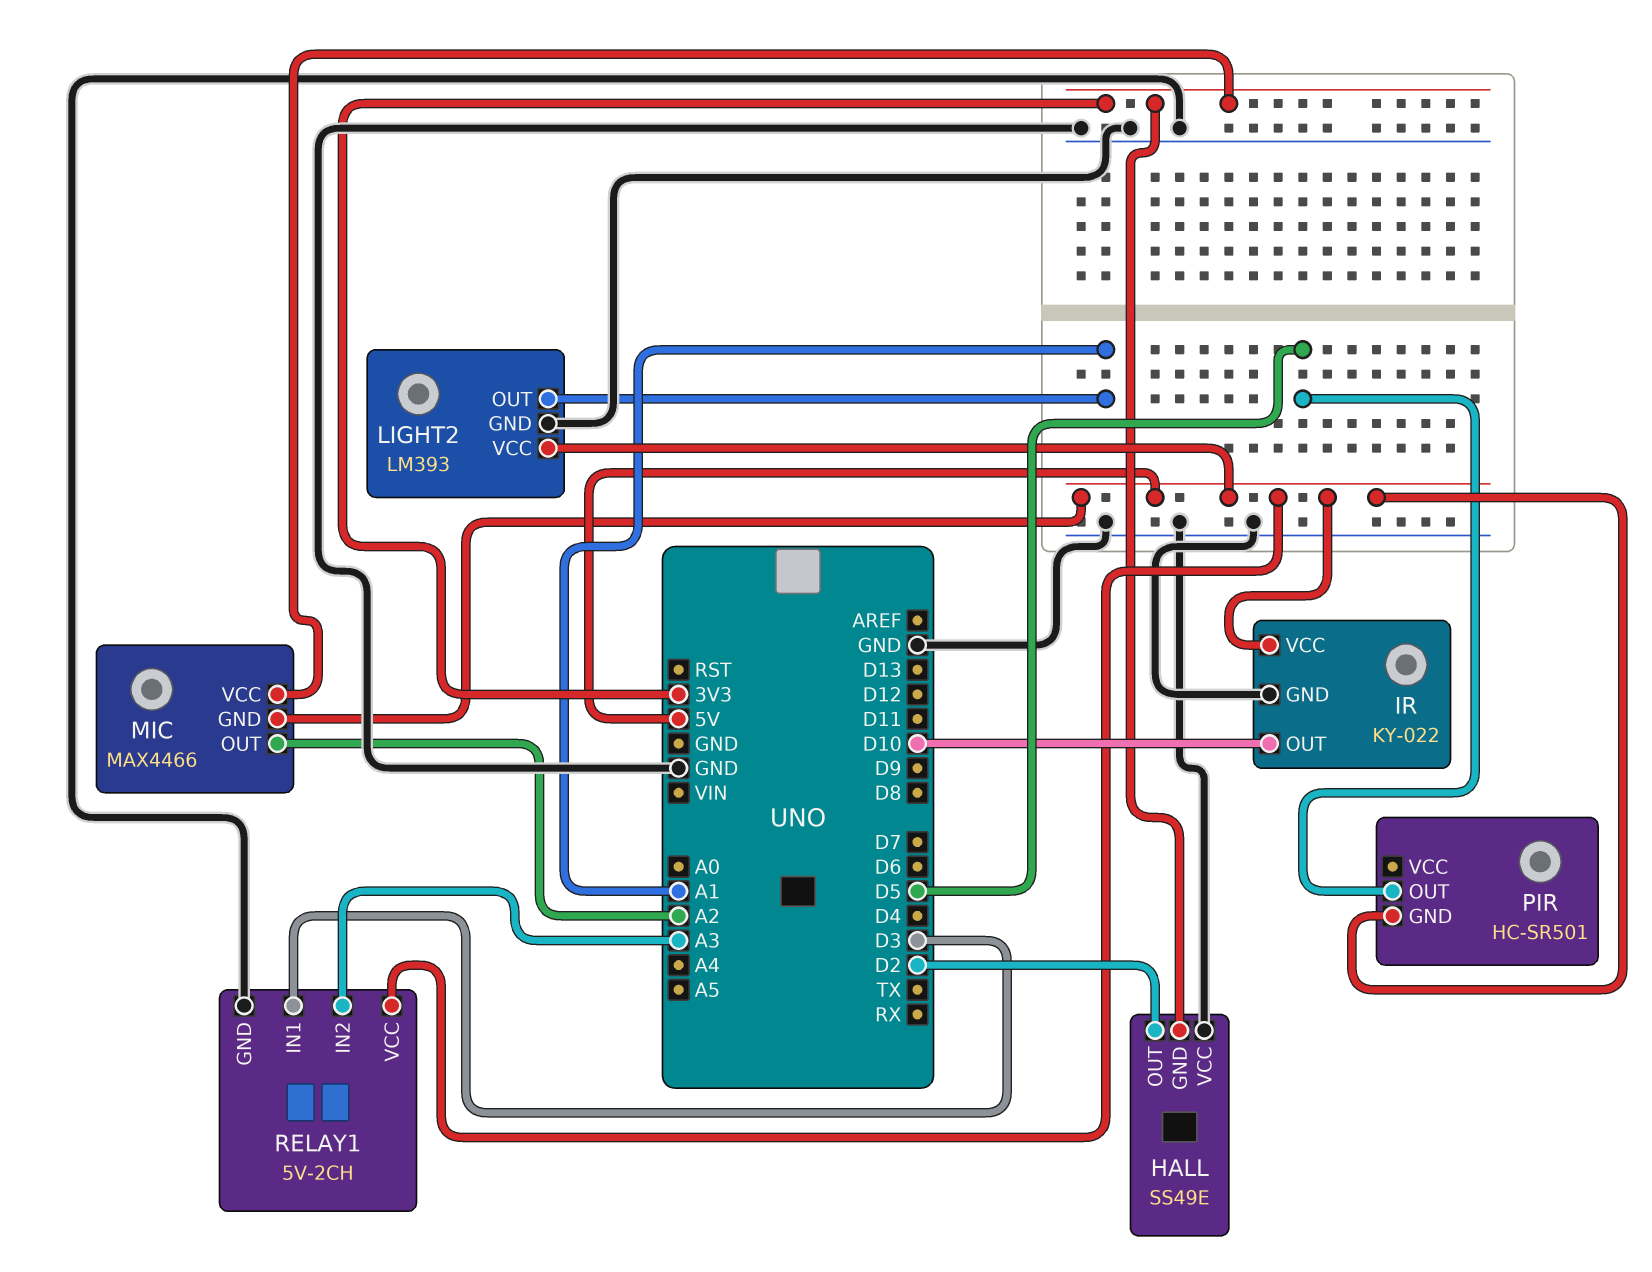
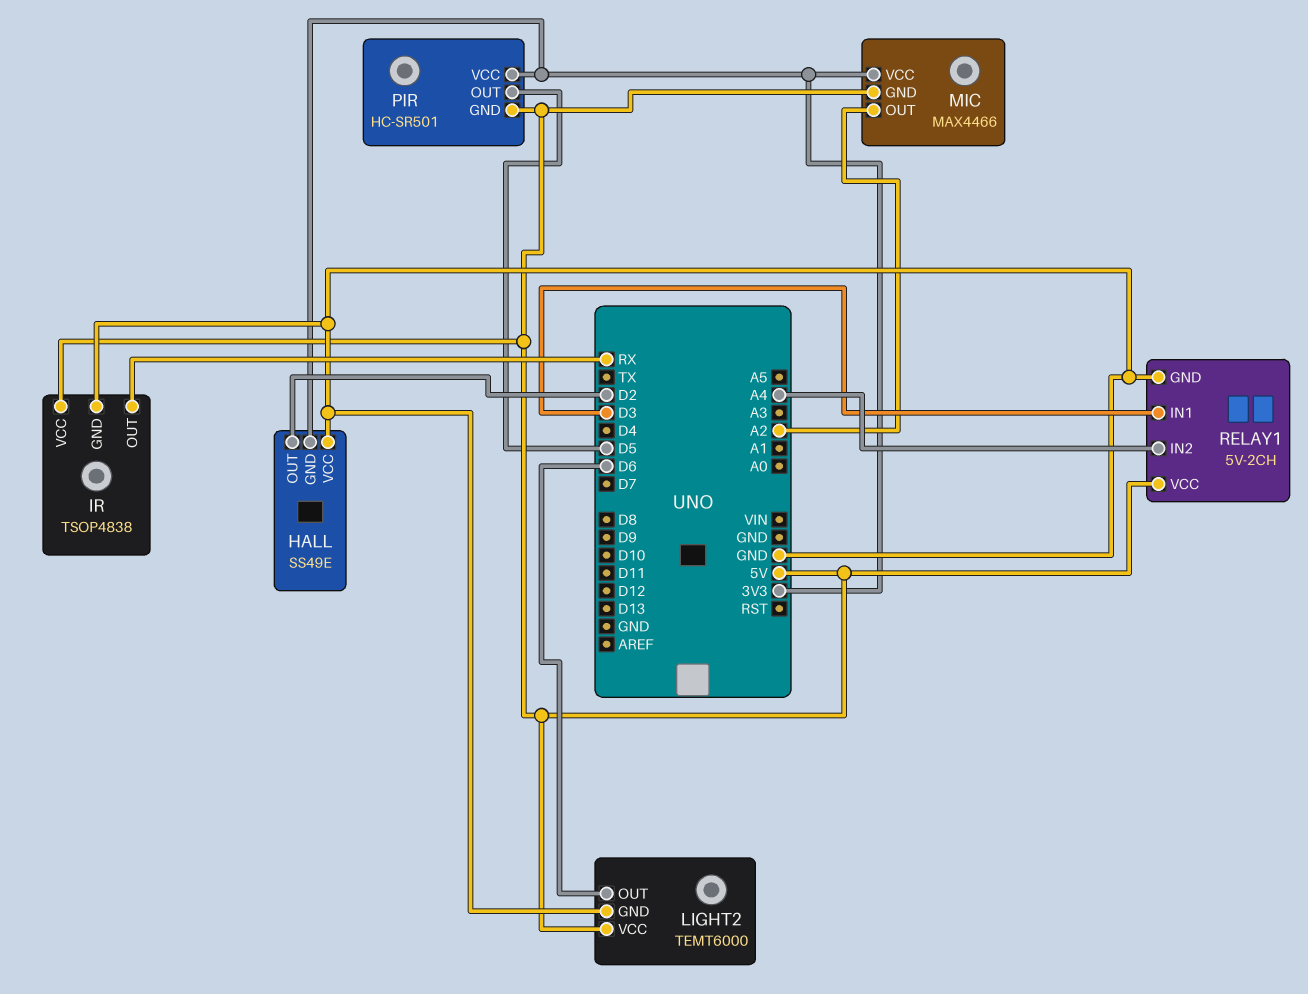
IR: KY-022 -> TSOP4838
IR pin OUT: D10 -> RX
LIGHT2: LM393 -> TEMT6000
LIGHT2 pin OUT: A1 -> D6
PIR pin VCC: none -> 3V3
RELAY1 pin IN2: A3 -> A4

